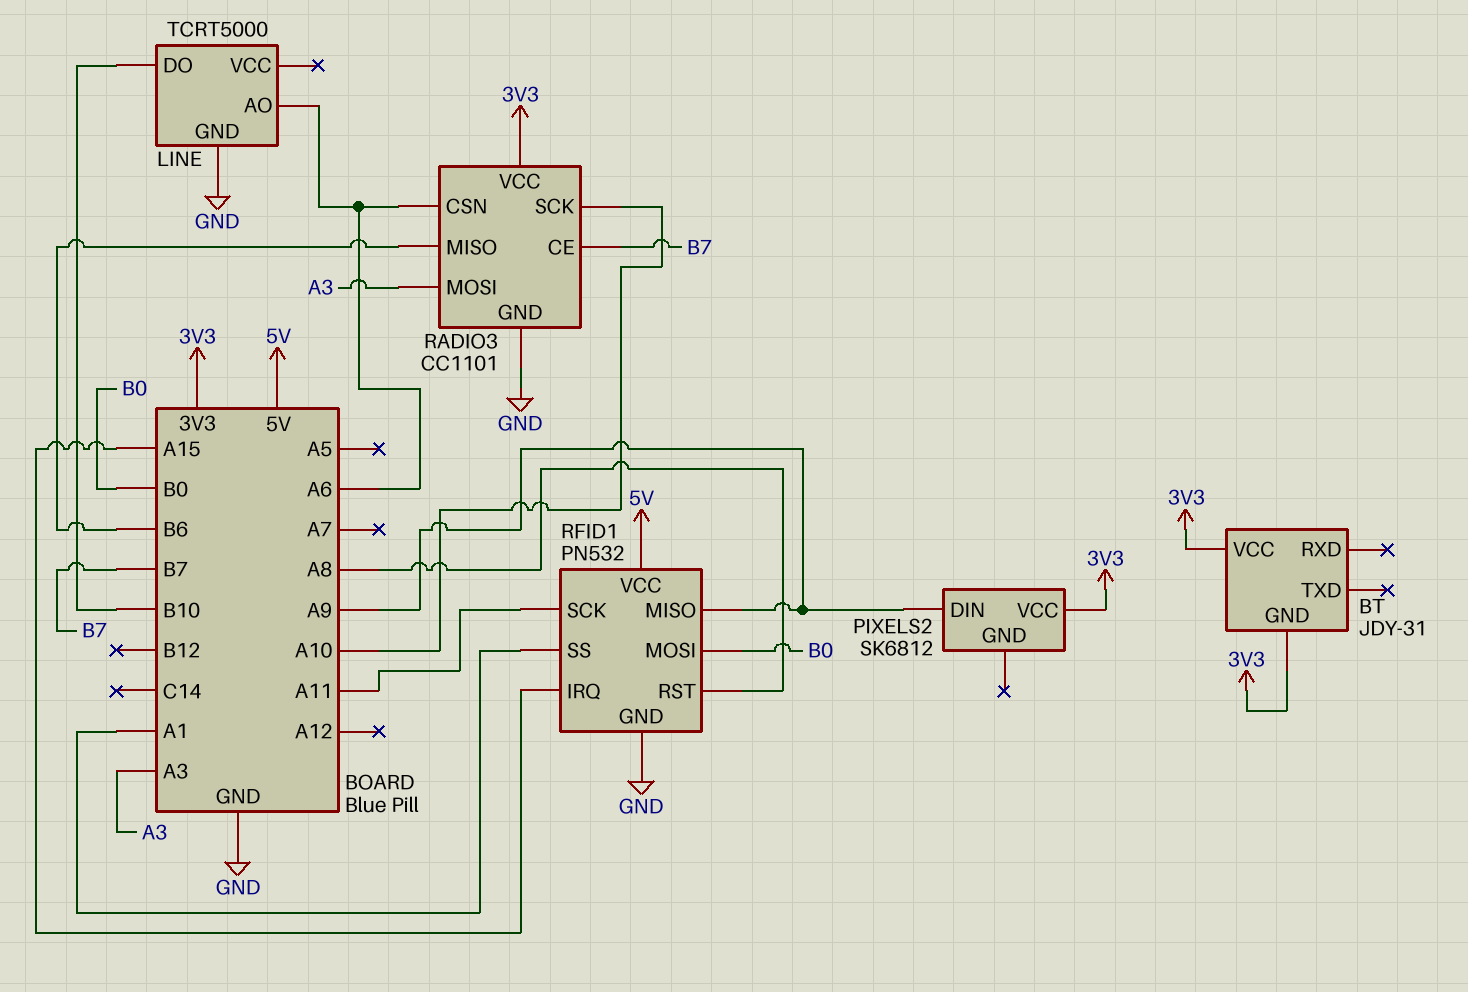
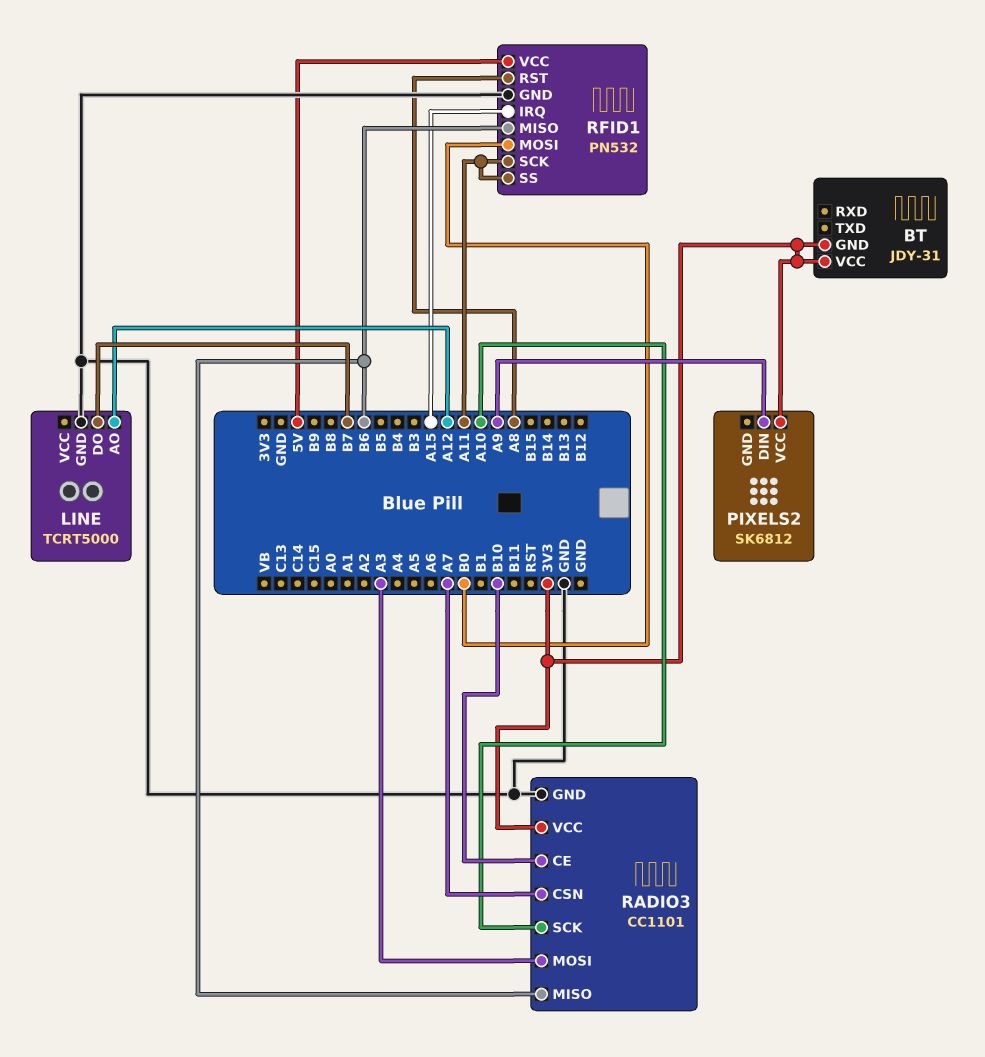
LINE pin AO: A6 -> A12
LINE pin DO: B10 -> B7
RADIO3 pin CE: B7 -> B10
RADIO3 pin CSN: A6 -> A7
RFID1 pin MISO: A9 -> B6
RFID1 pin SS: A1 -> A11

